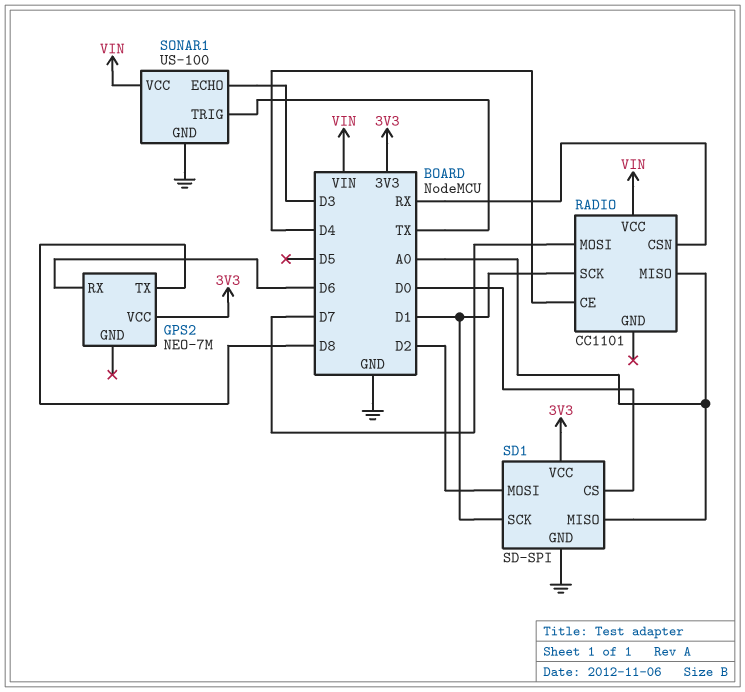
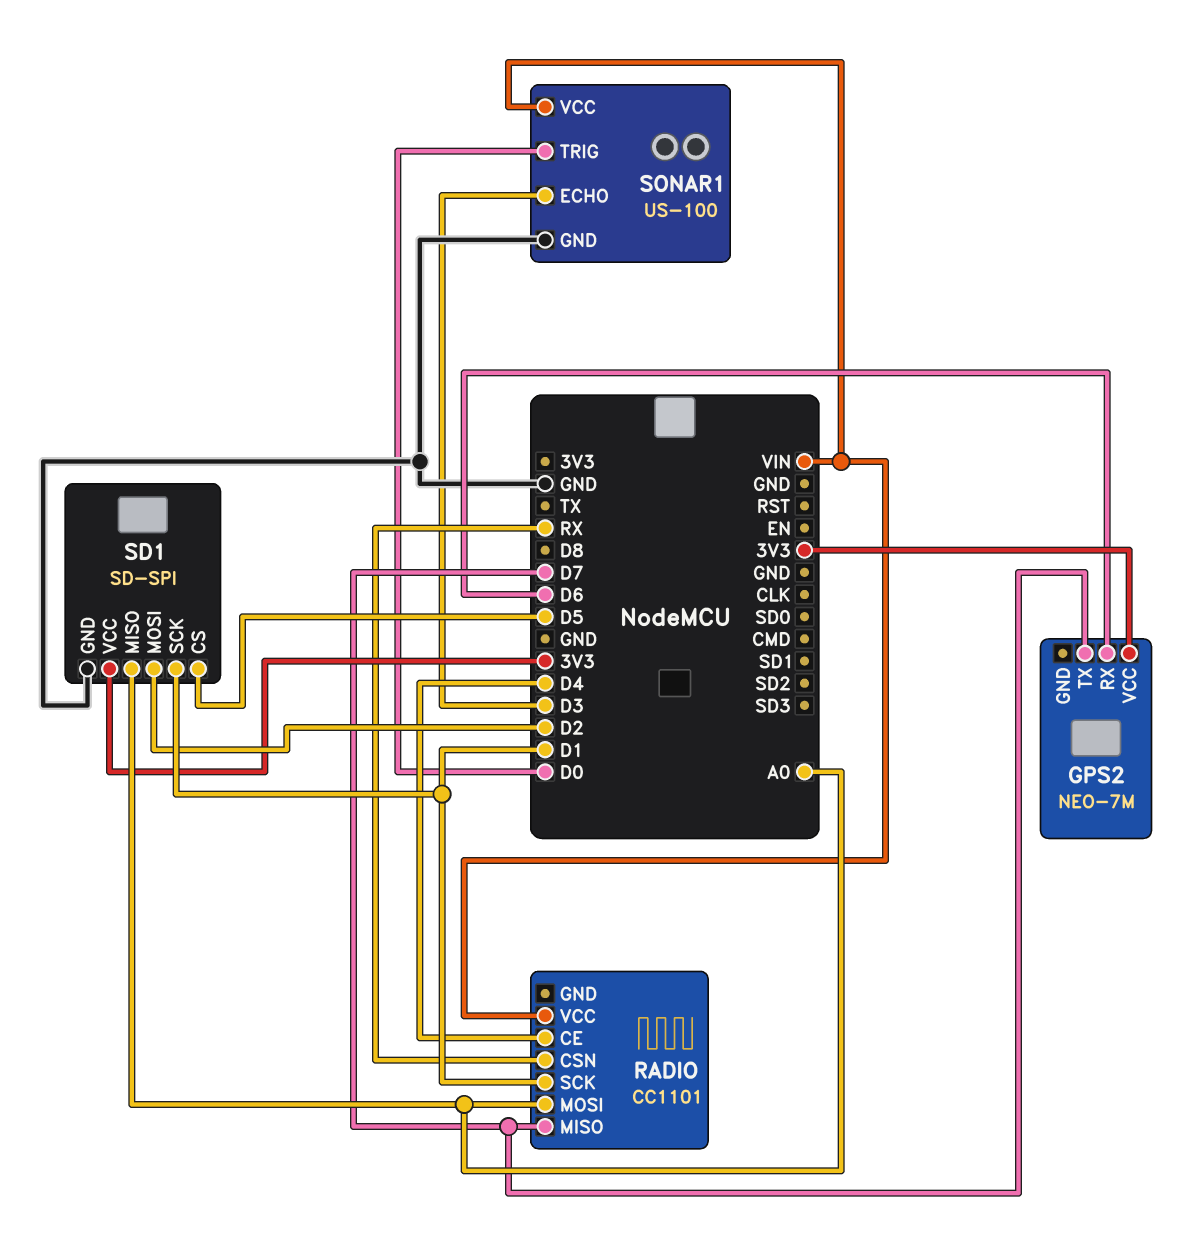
GPS2 pin TX: D8 -> D7
RADIO pin MISO: A0 -> D7
RADIO pin MOSI: D7 -> A0
SD1 pin CS: D0 -> D5
SONAR1 pin TRIG: TX -> D0

